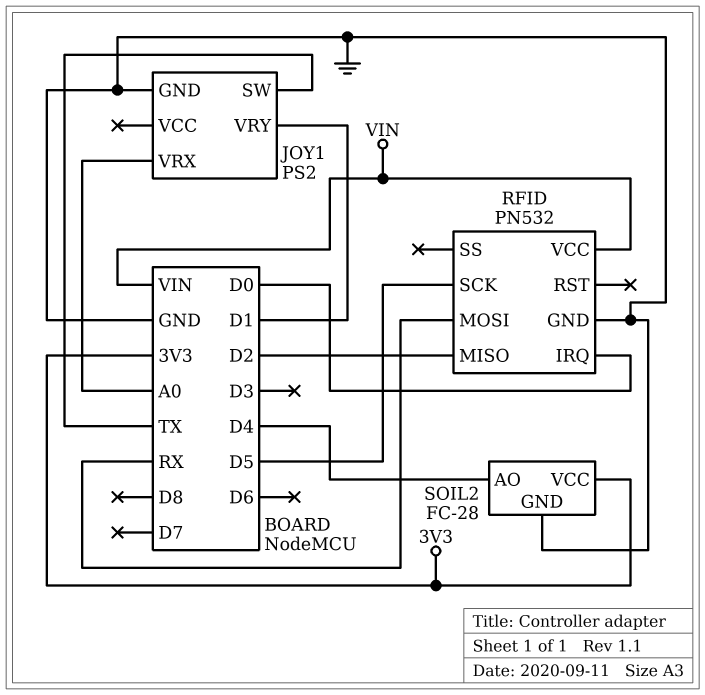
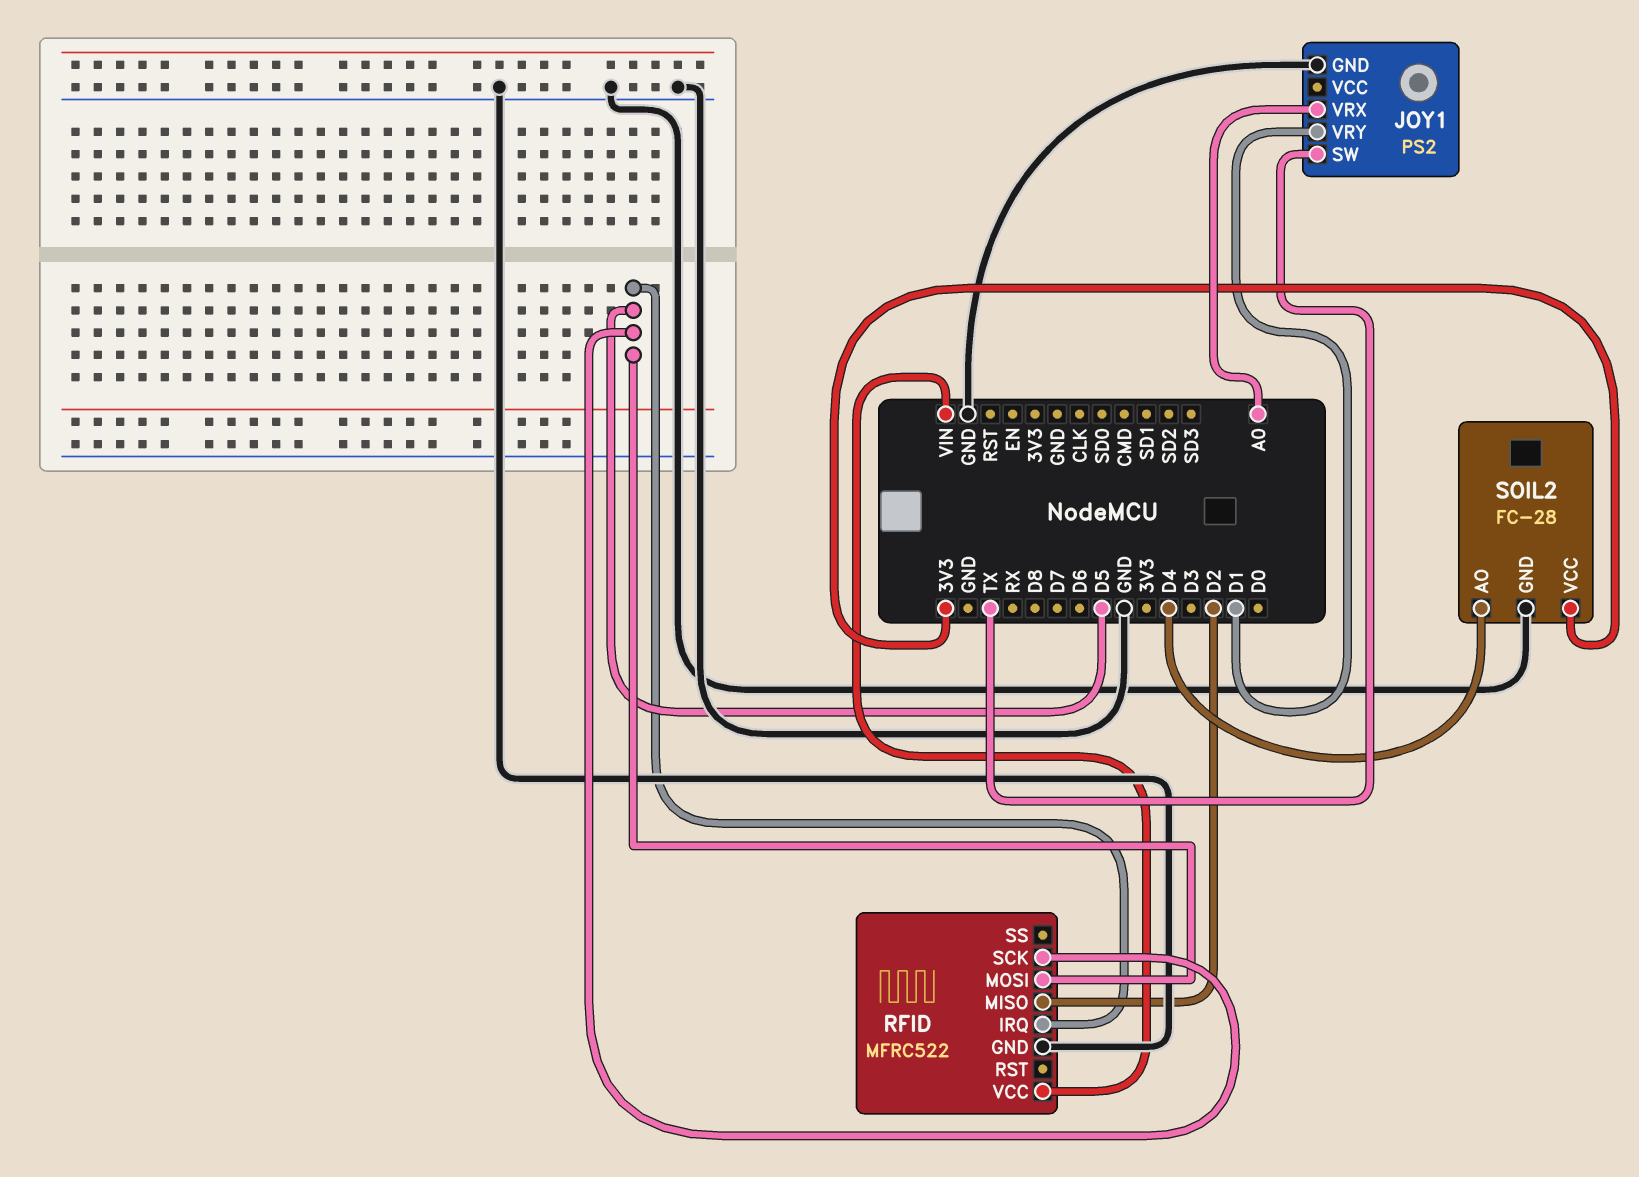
RFID: PN532 -> MFRC522
RFID pin IRQ: D0 -> D5
RFID pin MOSI: RX -> D5

